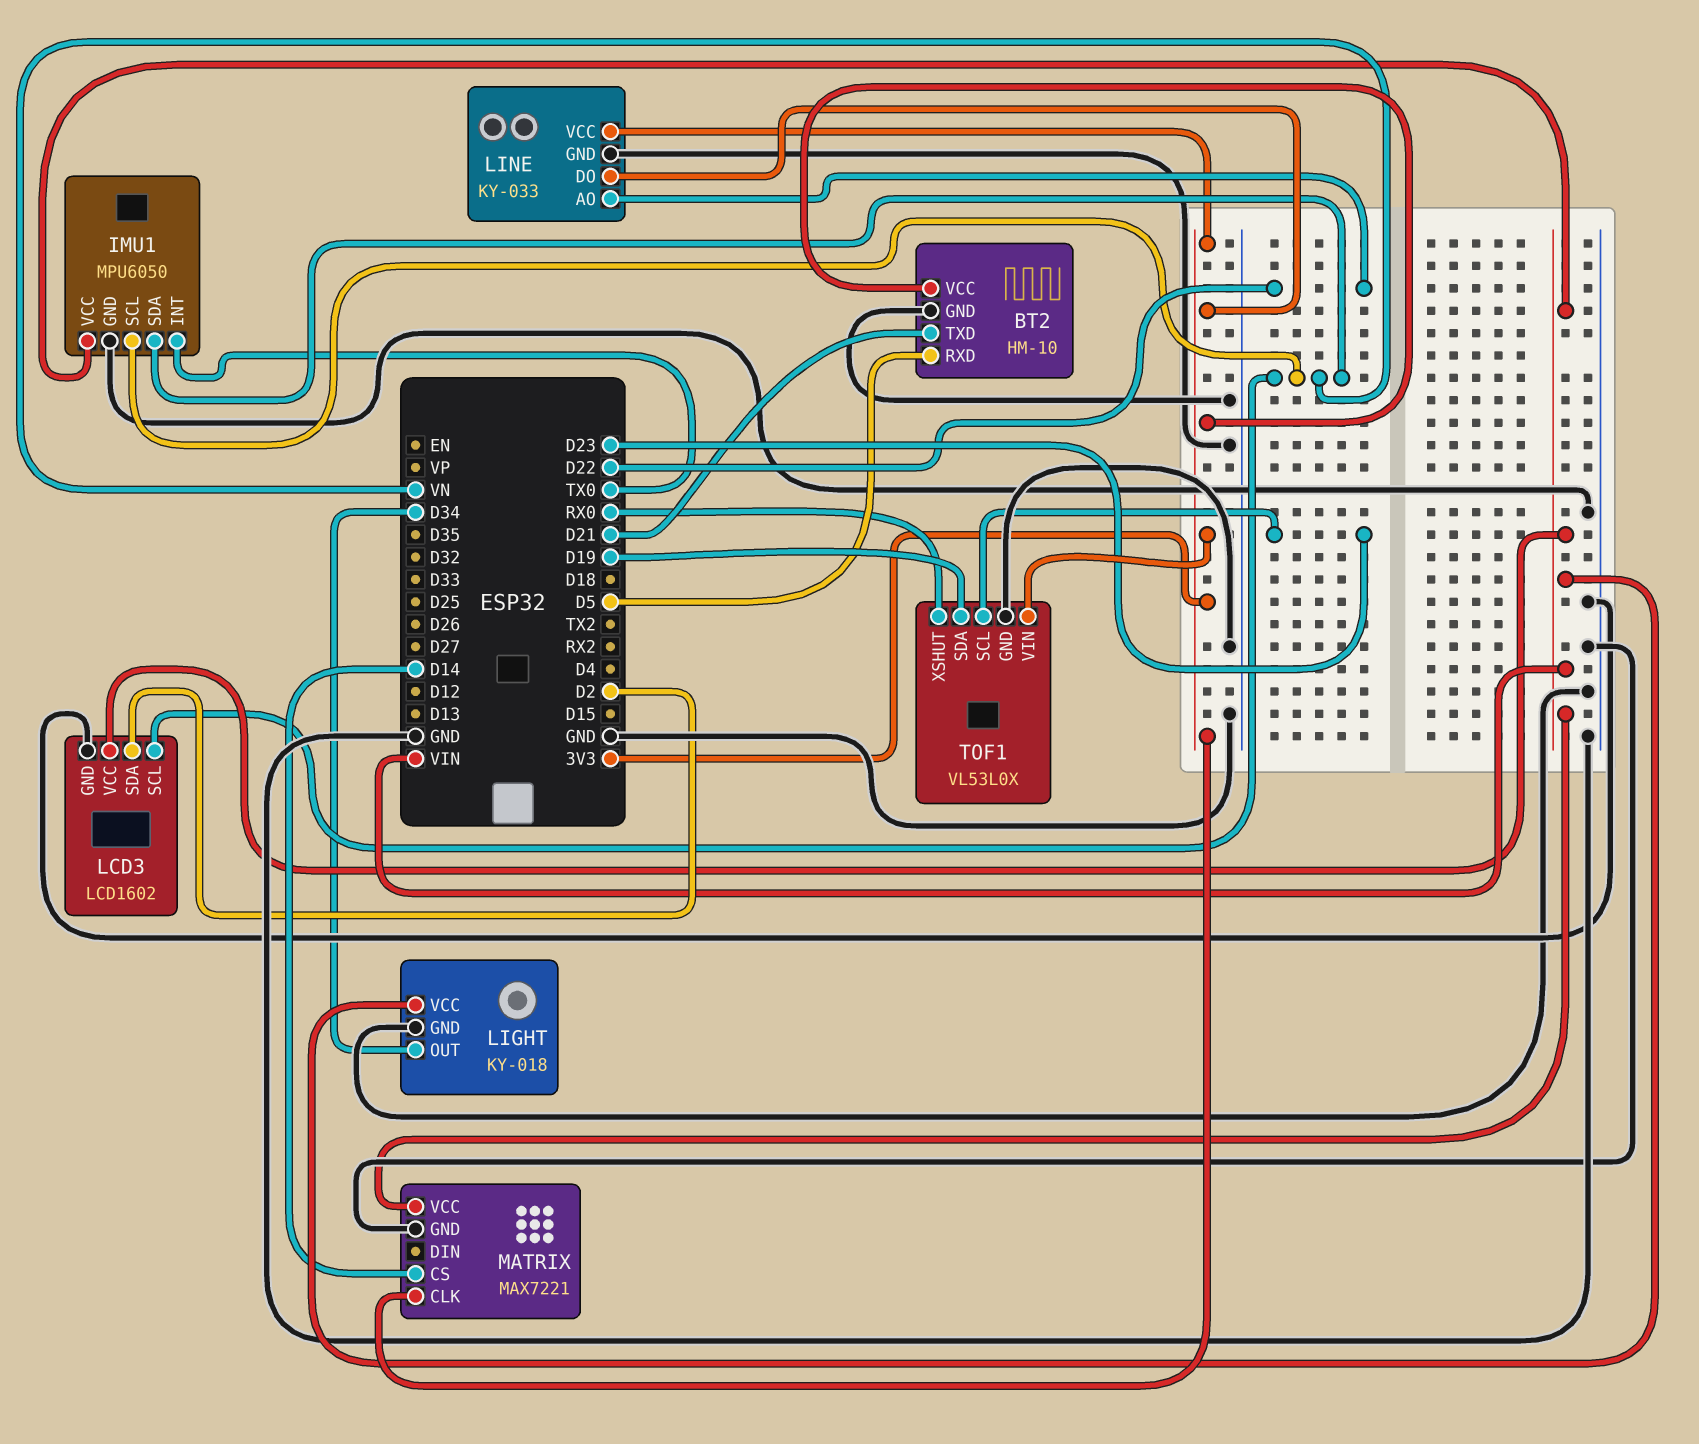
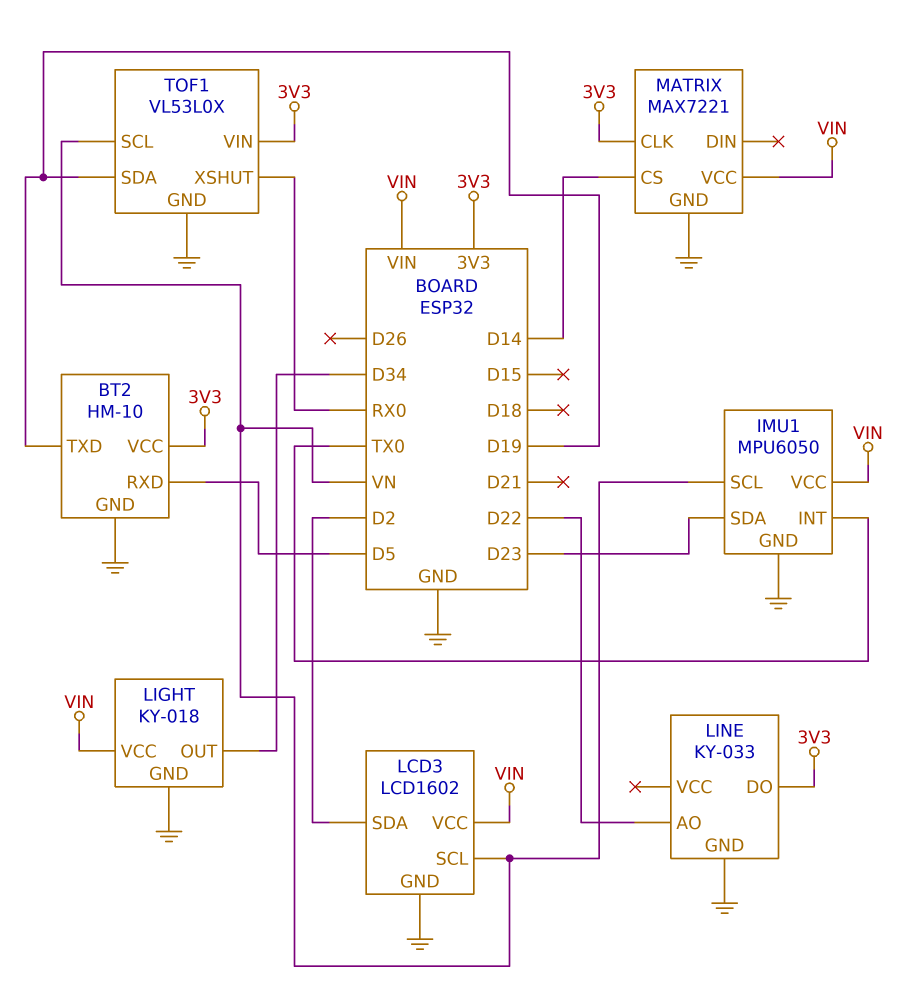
BT2 pin TXD: D21 -> D19
IMU1 pin SDA: VN -> D23
LINE pin VCC: 3V3 -> none
TOF1 pin SCL: D23 -> VN

